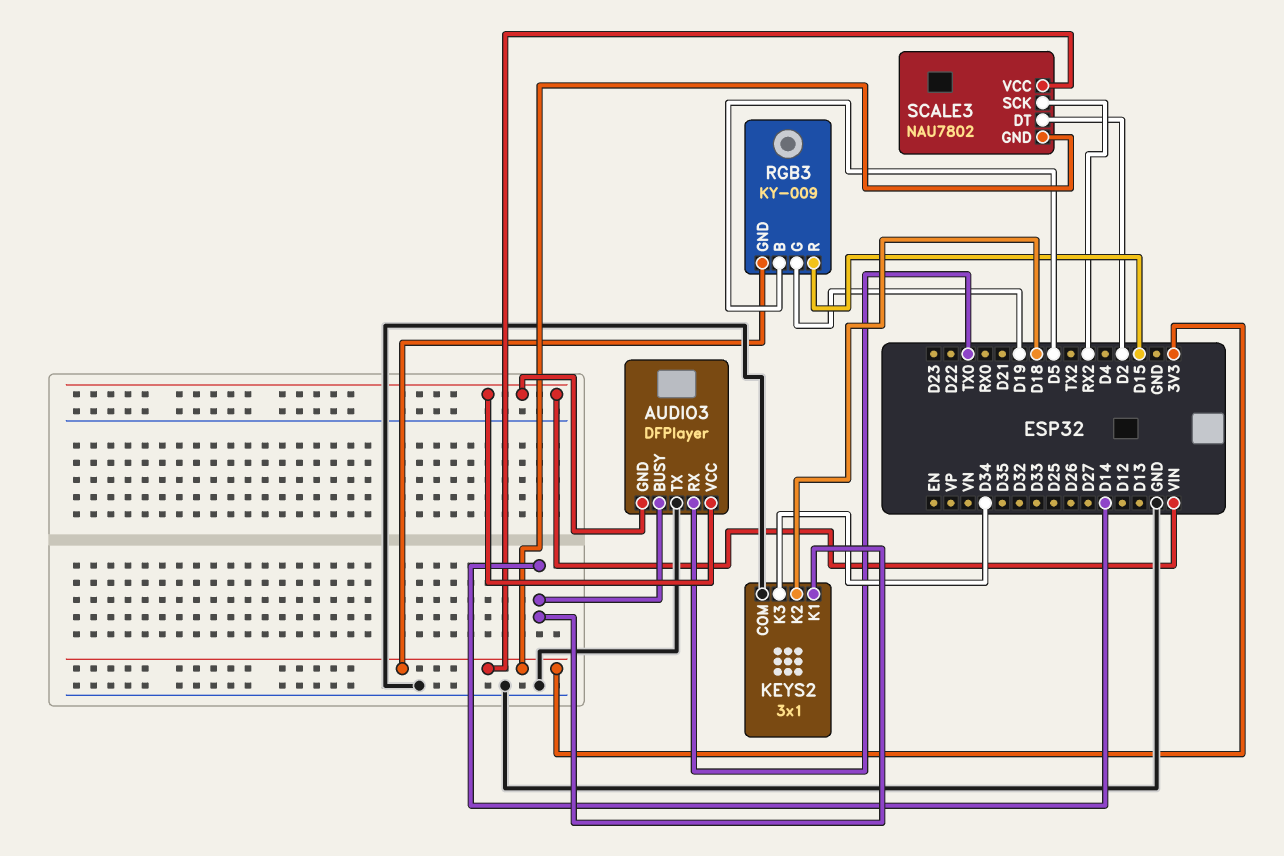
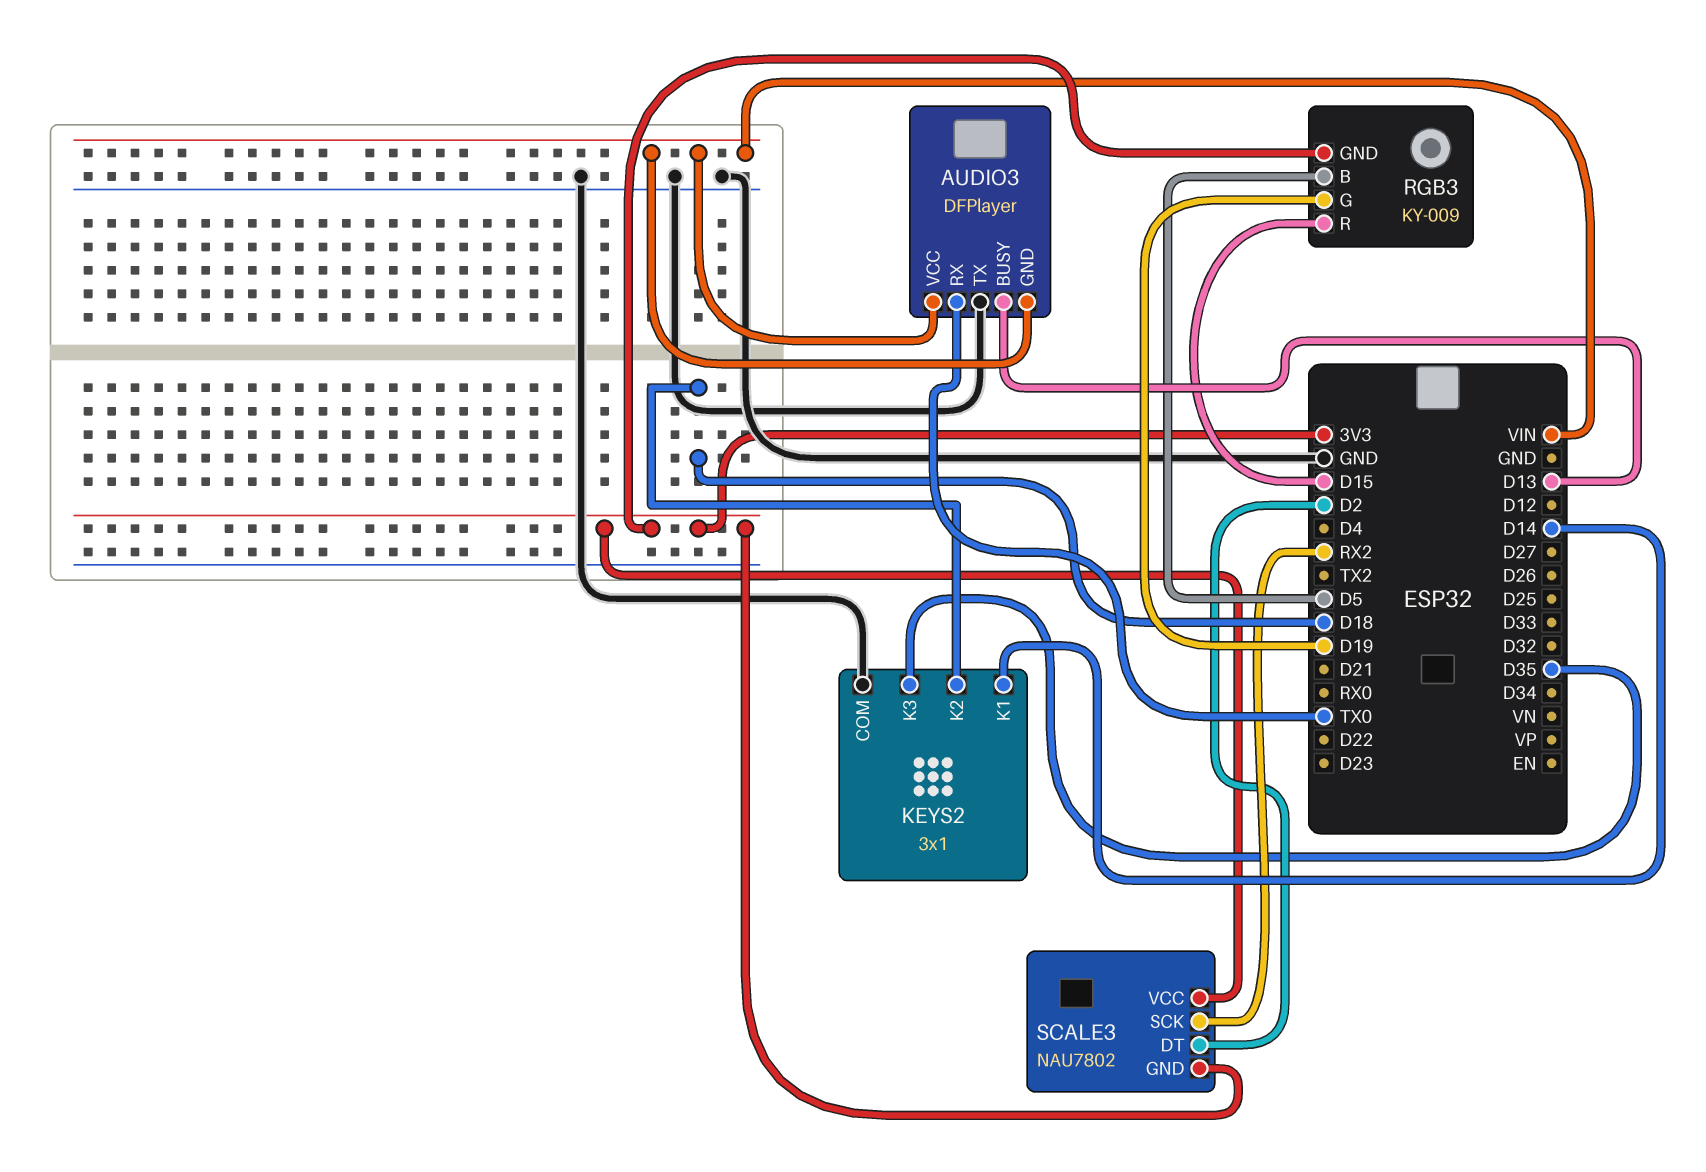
AUDIO3 pin BUSY: D14 -> D13
KEYS2 pin K3: D34 -> D35

